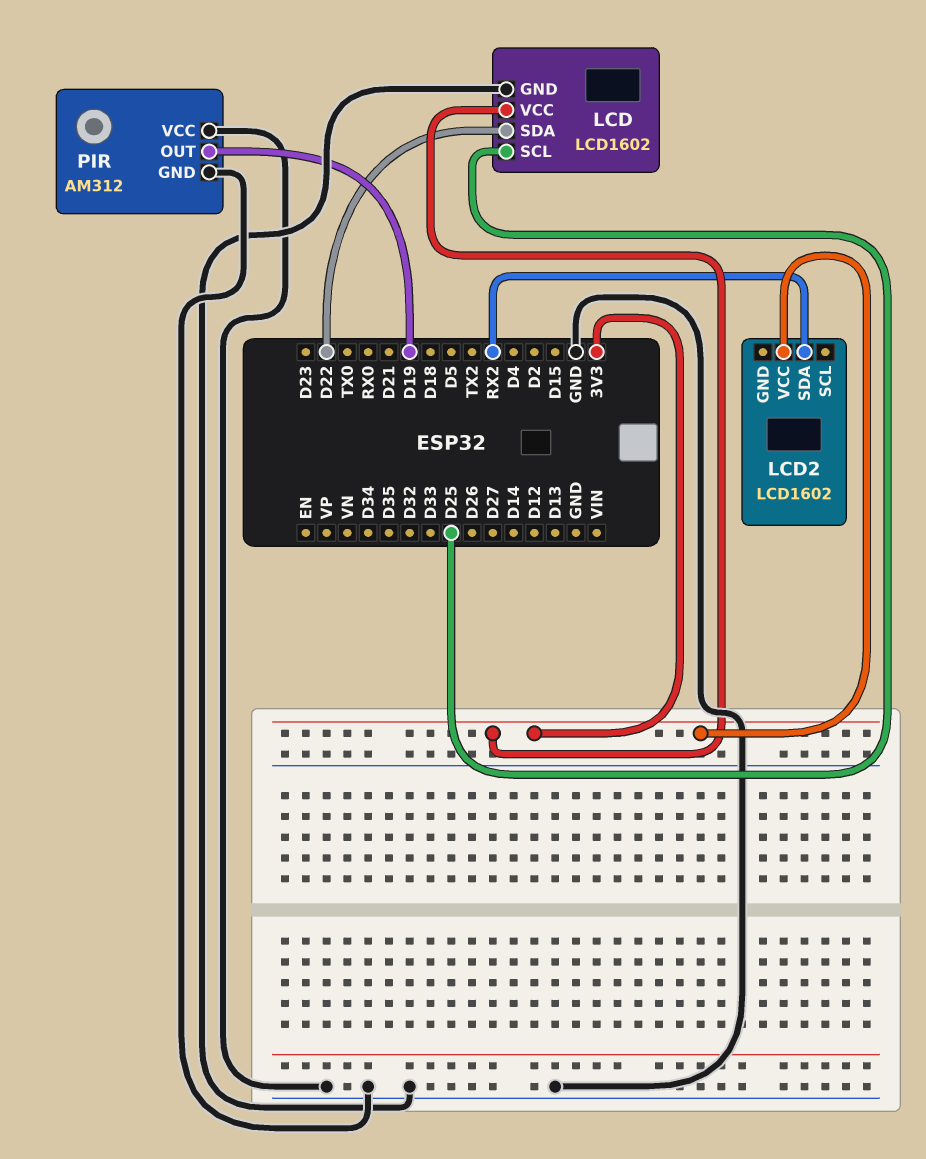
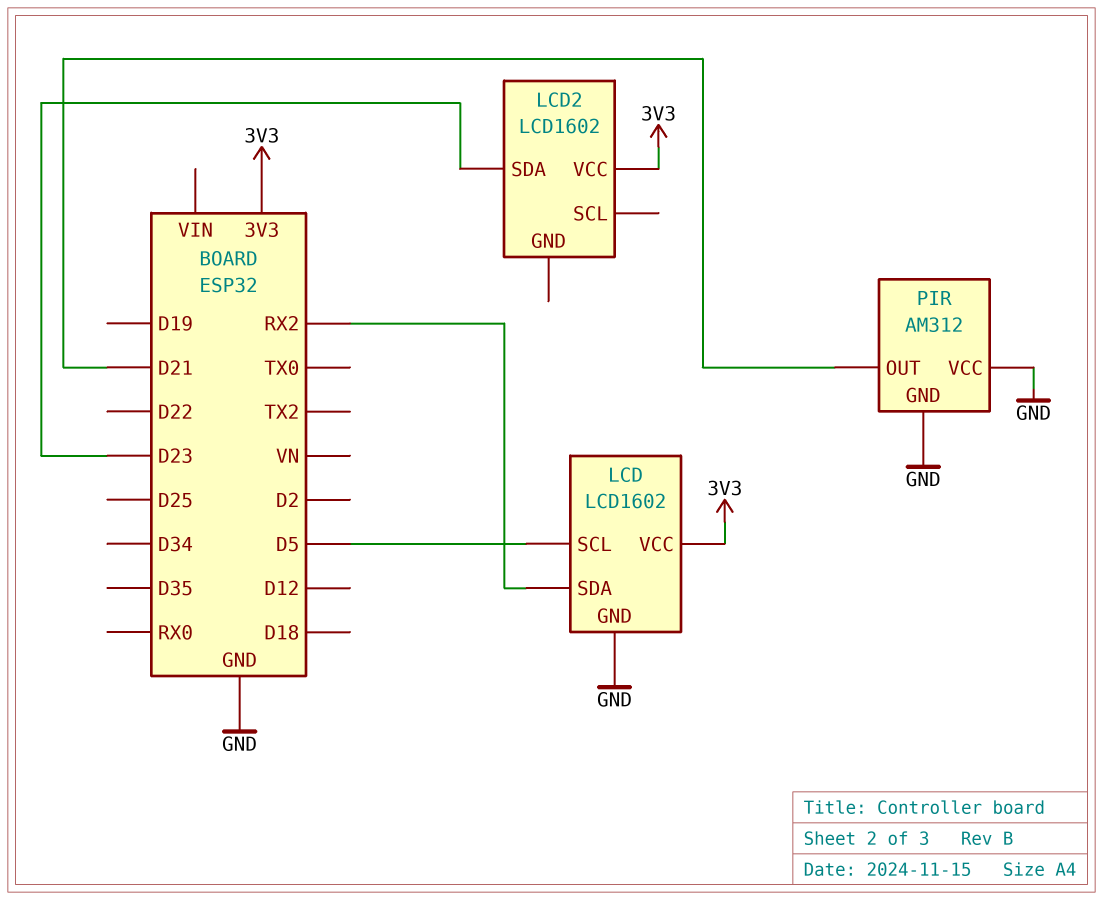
LCD pin SCL: D25 -> D5
LCD pin SDA: D22 -> RX2
LCD2 pin SDA: RX2 -> D23
PIR pin OUT: D19 -> D21

